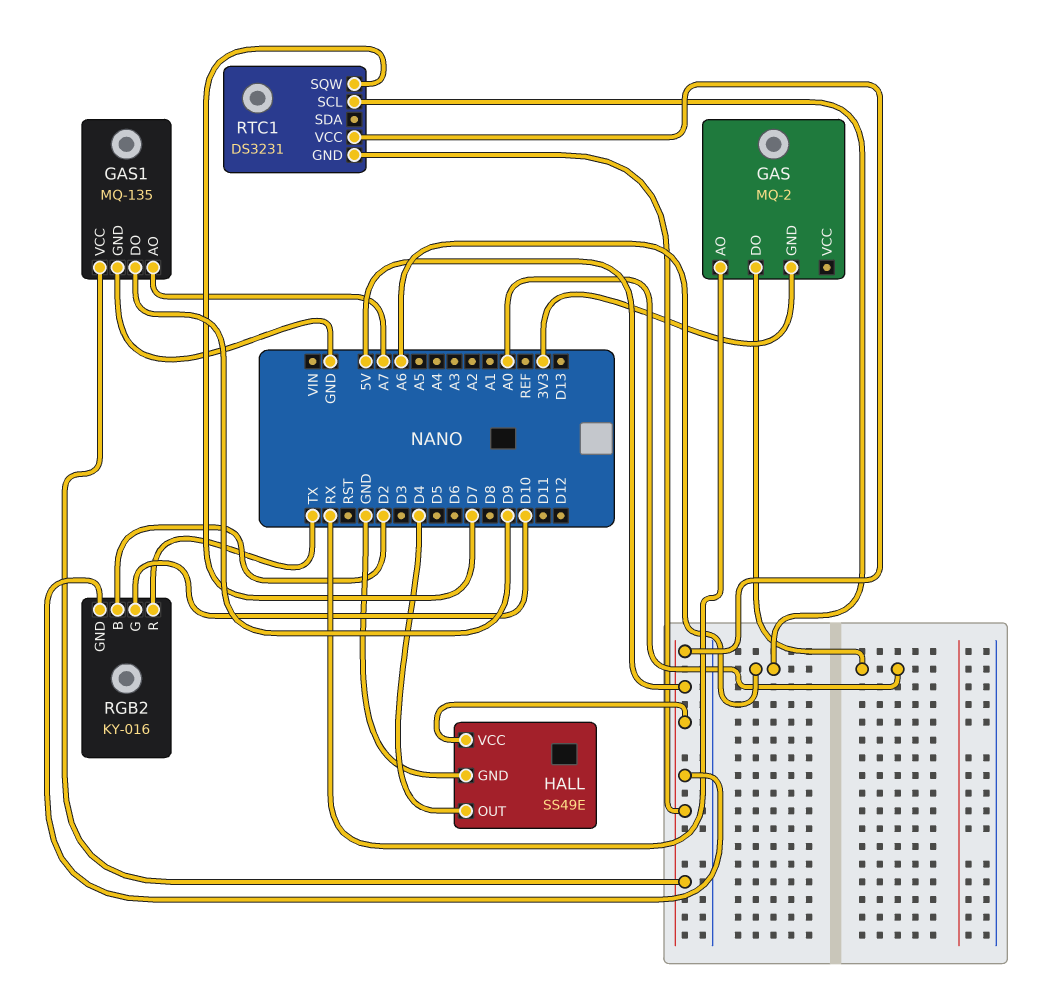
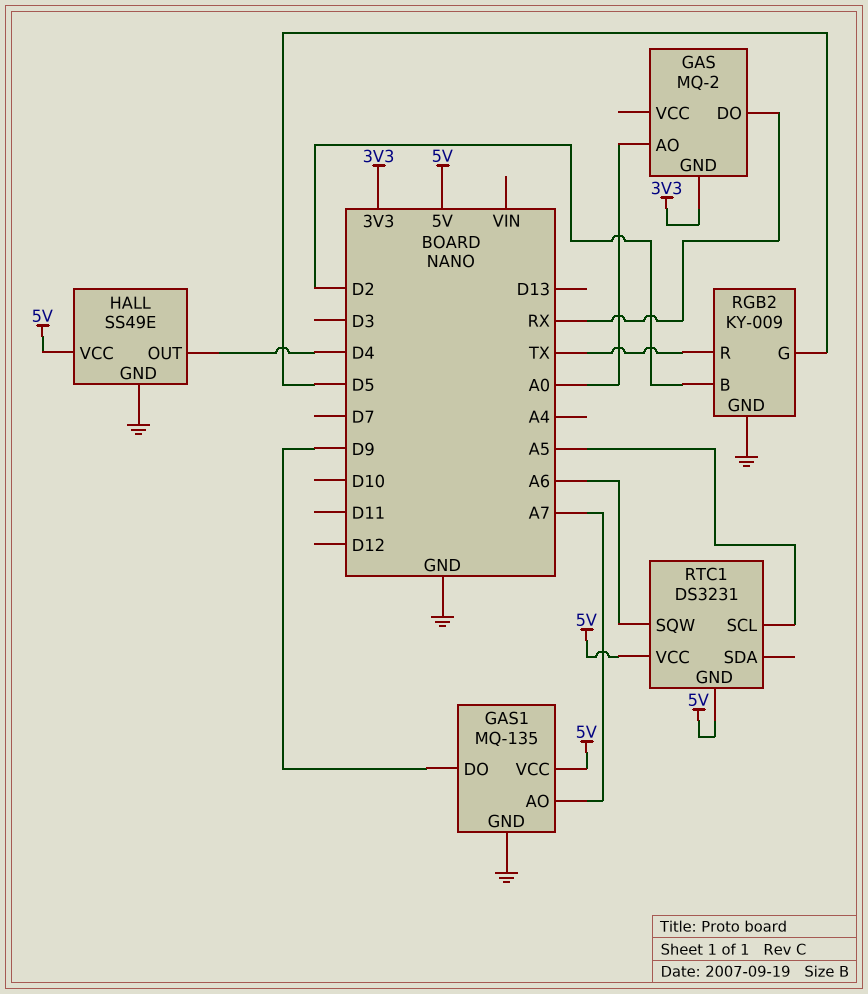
GAS pin AO: RX -> A0
GAS pin DO: A0 -> RX
RGB2: KY-016 -> KY-009
RGB2 pin G: D10 -> D5
RGB2 pin GND: 5V -> GND
RTC1 pin SCL: A6 -> A5
RTC1 pin SQW: D7 -> A6

